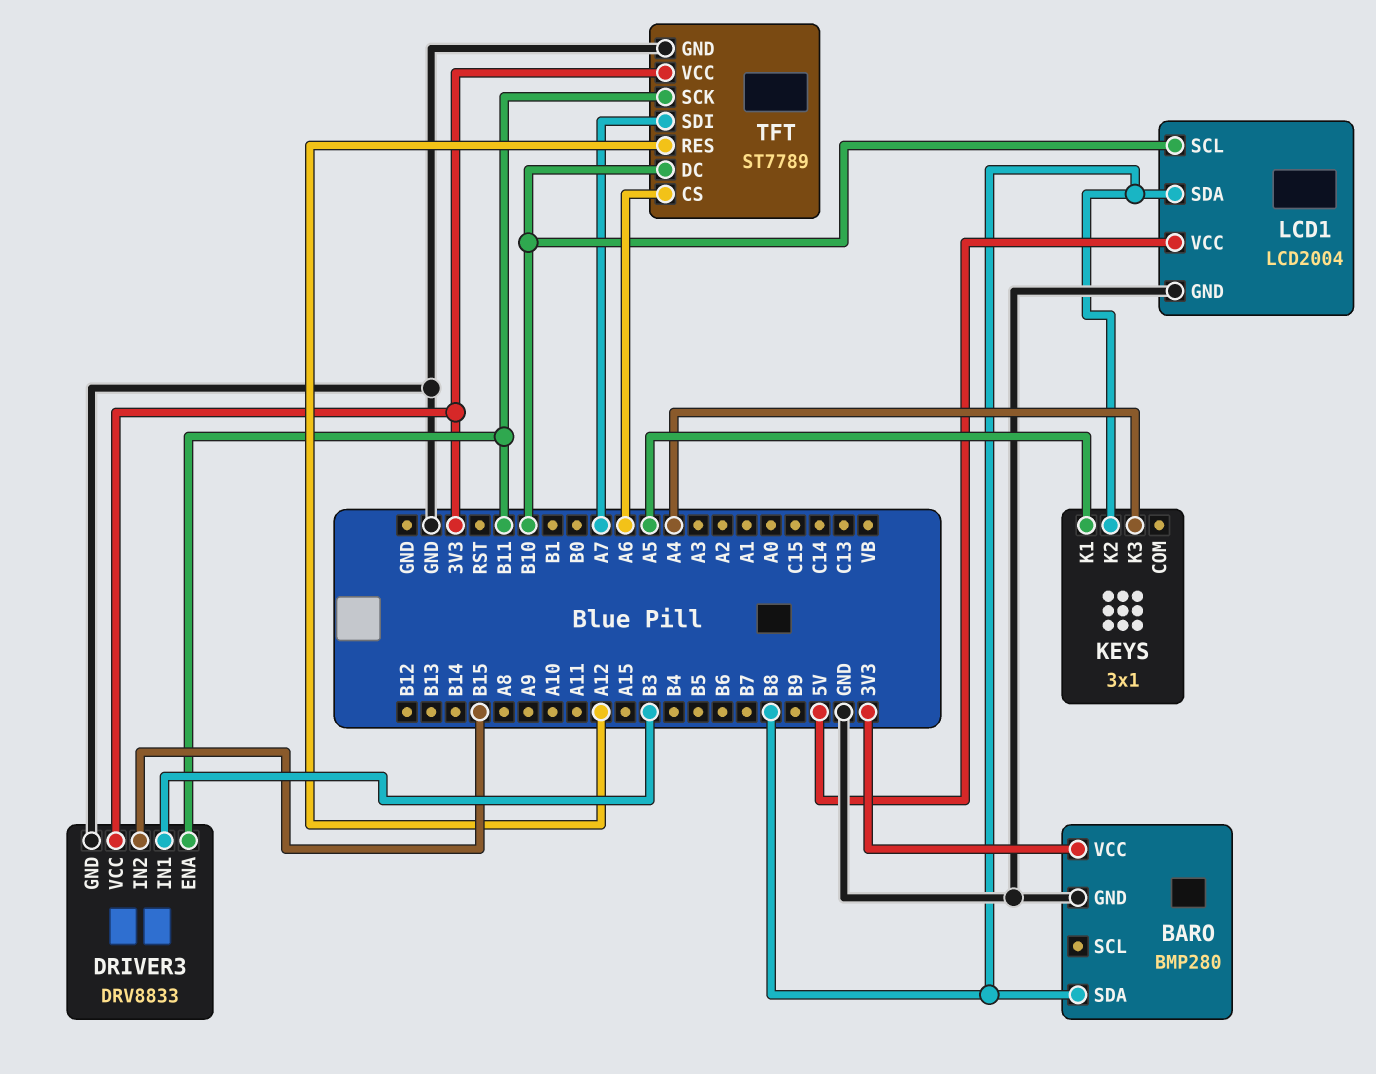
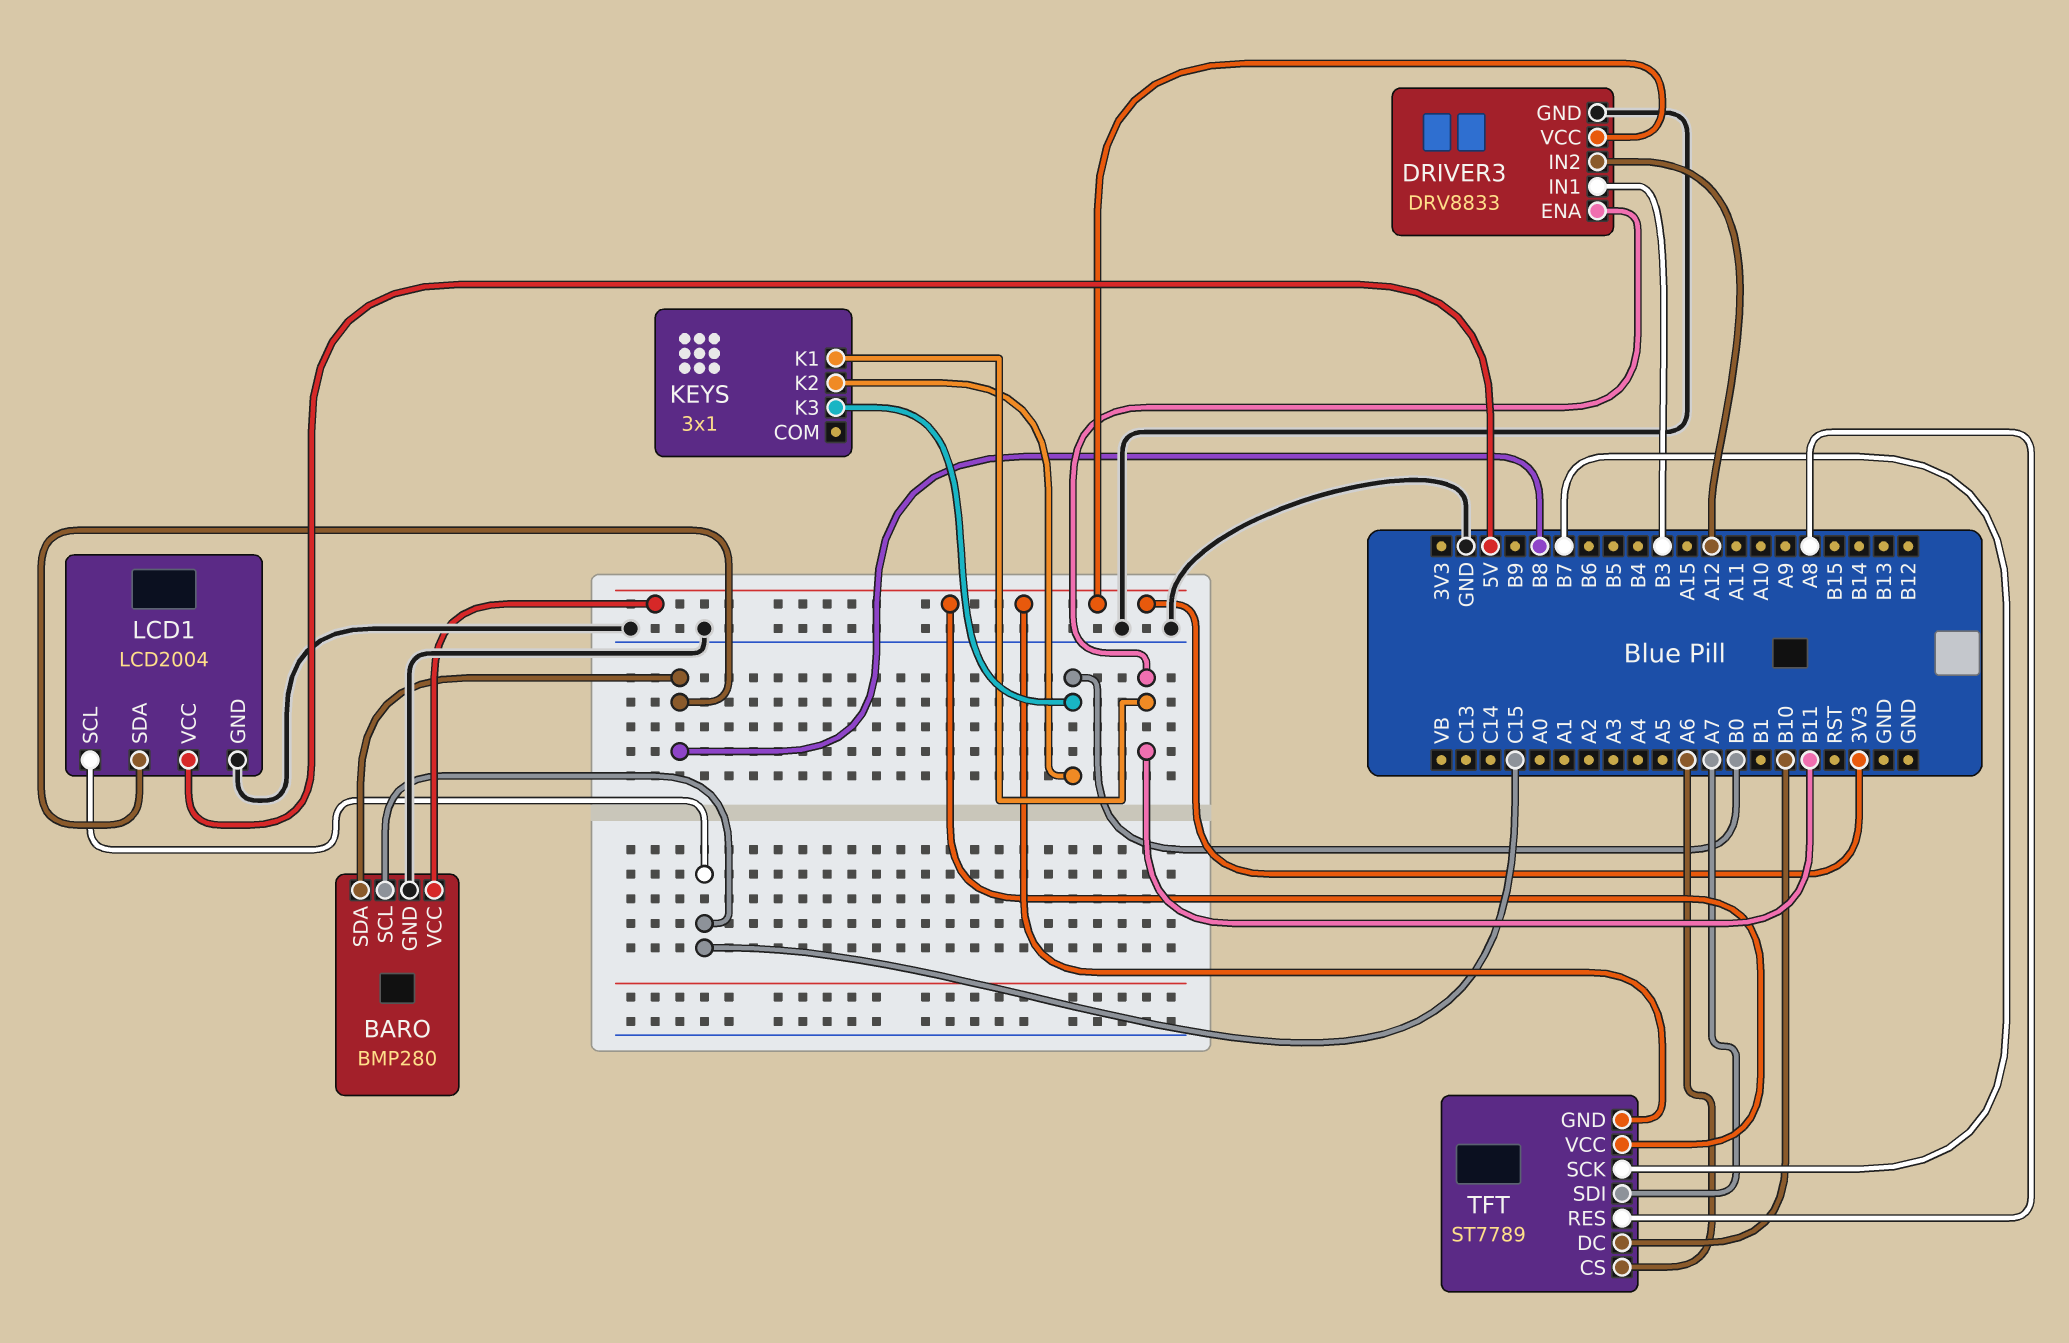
BARO pin SCL: none -> C15
DRIVER3 pin IN2: B15 -> A12
KEYS pin K1: A5 -> B11
KEYS pin K2: B8 -> B0
KEYS pin K3: A4 -> B0
LCD1 pin SCL: B10 -> C15
TFT pin GND: GND -> 3V3
TFT pin RES: A12 -> A8
TFT pin SCK: B11 -> B7

